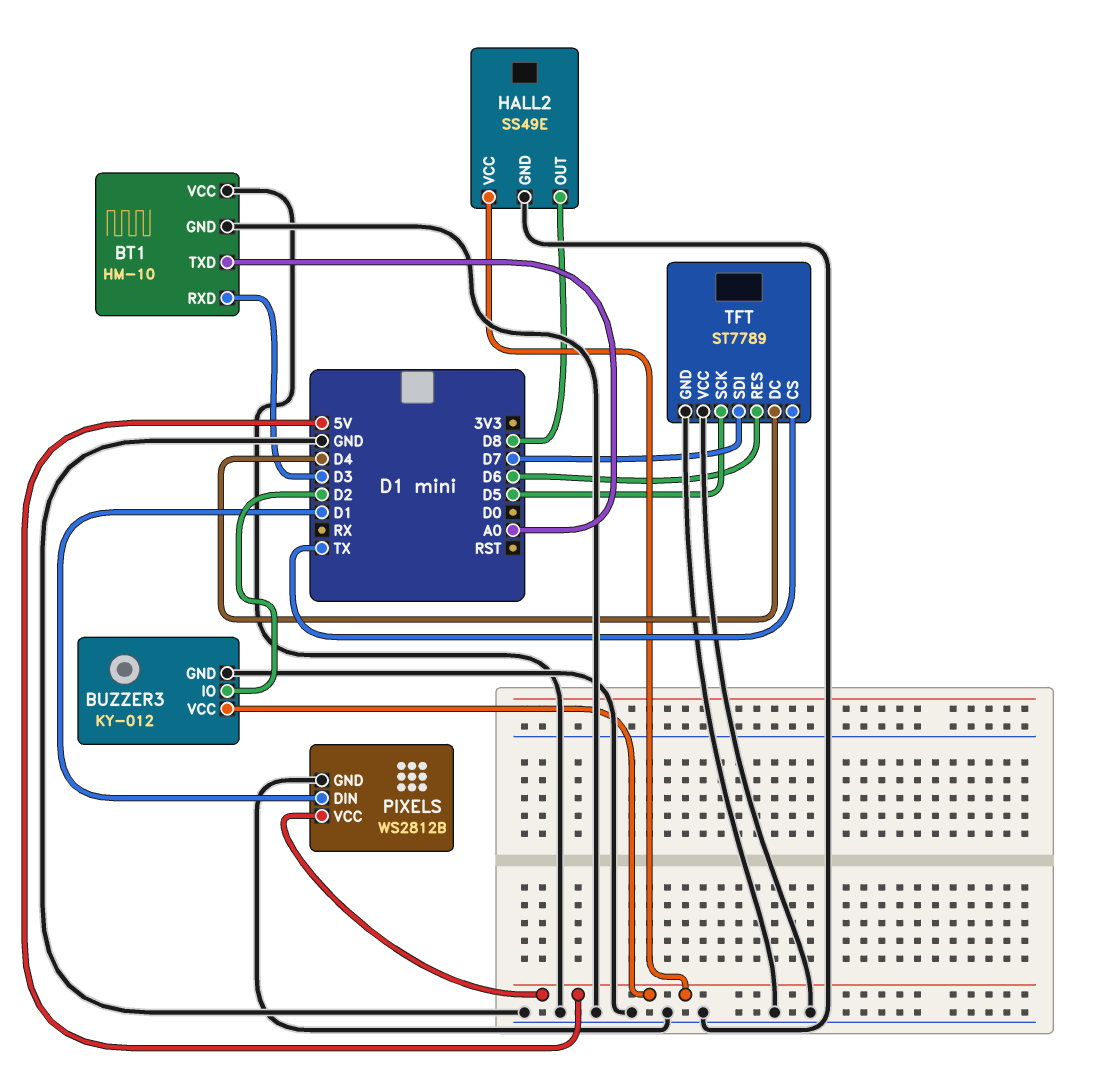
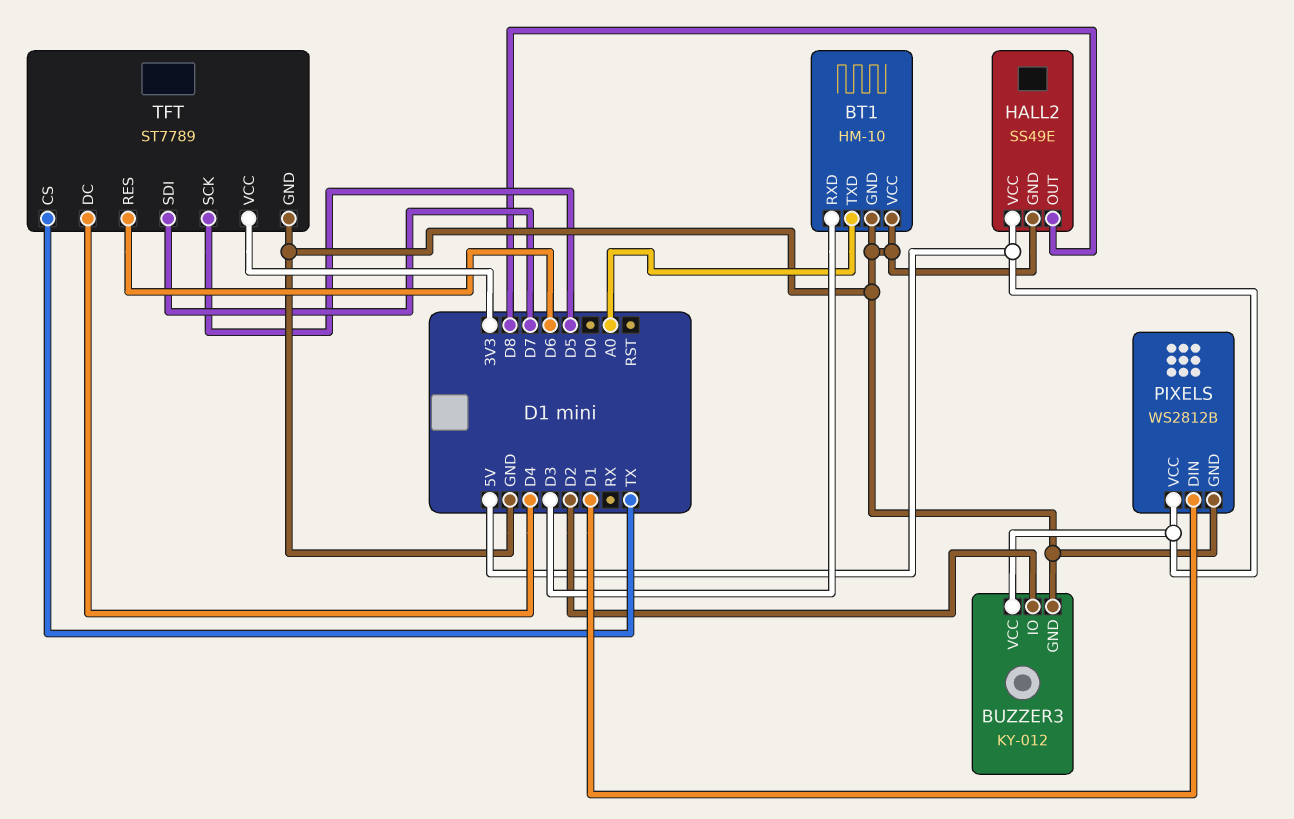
TFT pin VCC: GND -> 3V3

